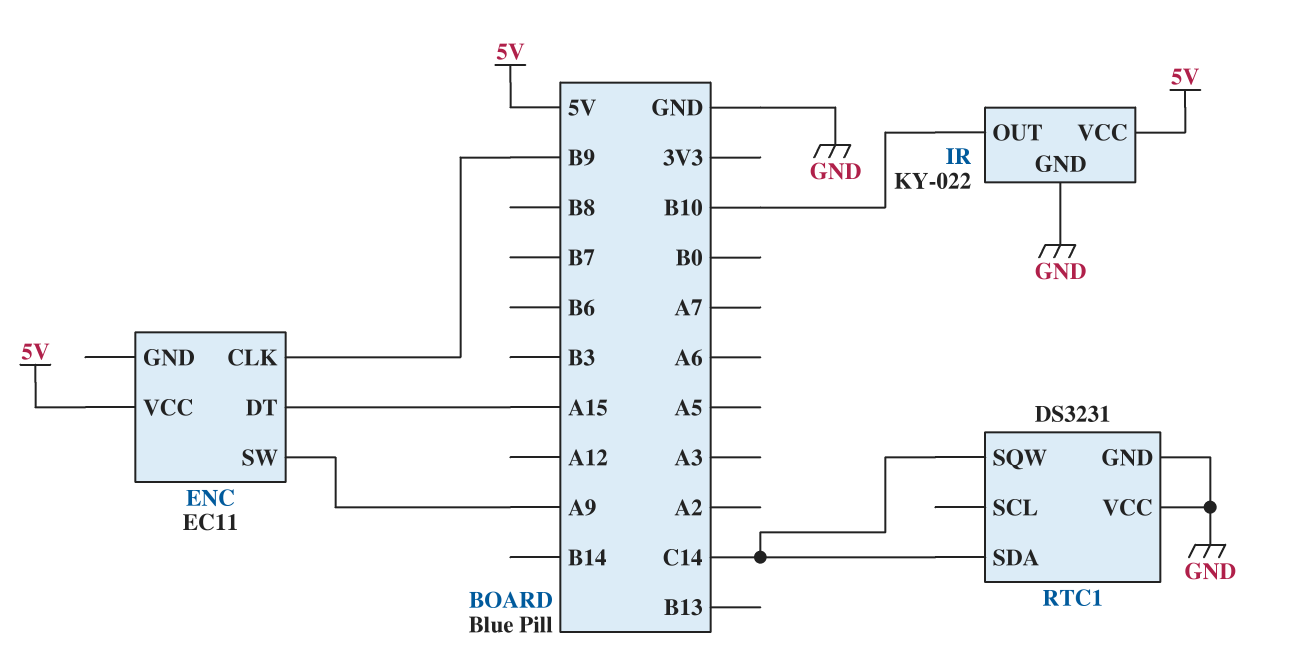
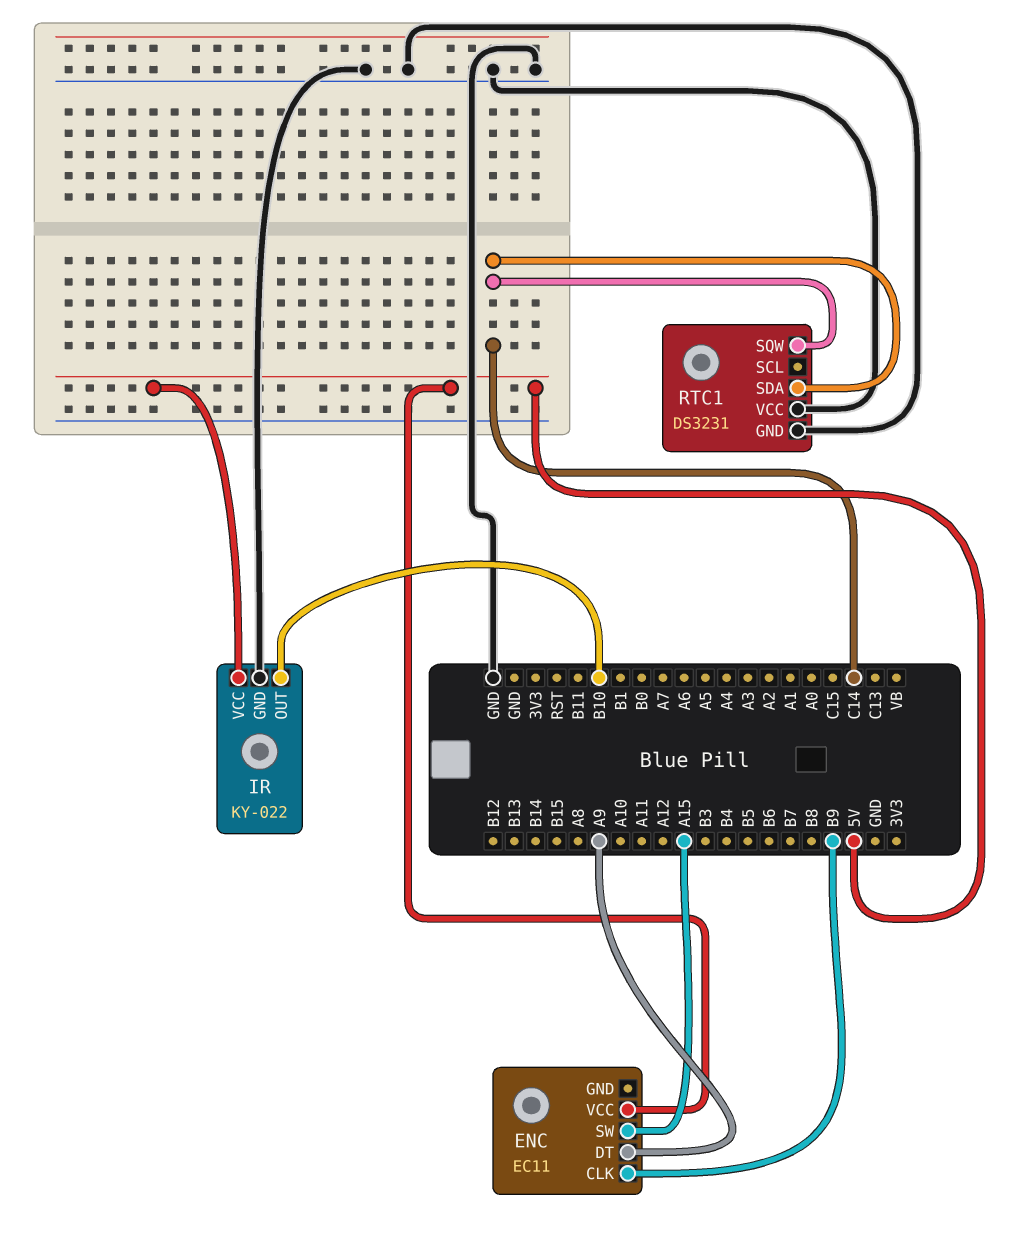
ENC pin DT: A15 -> A9
ENC pin SW: A9 -> A15

